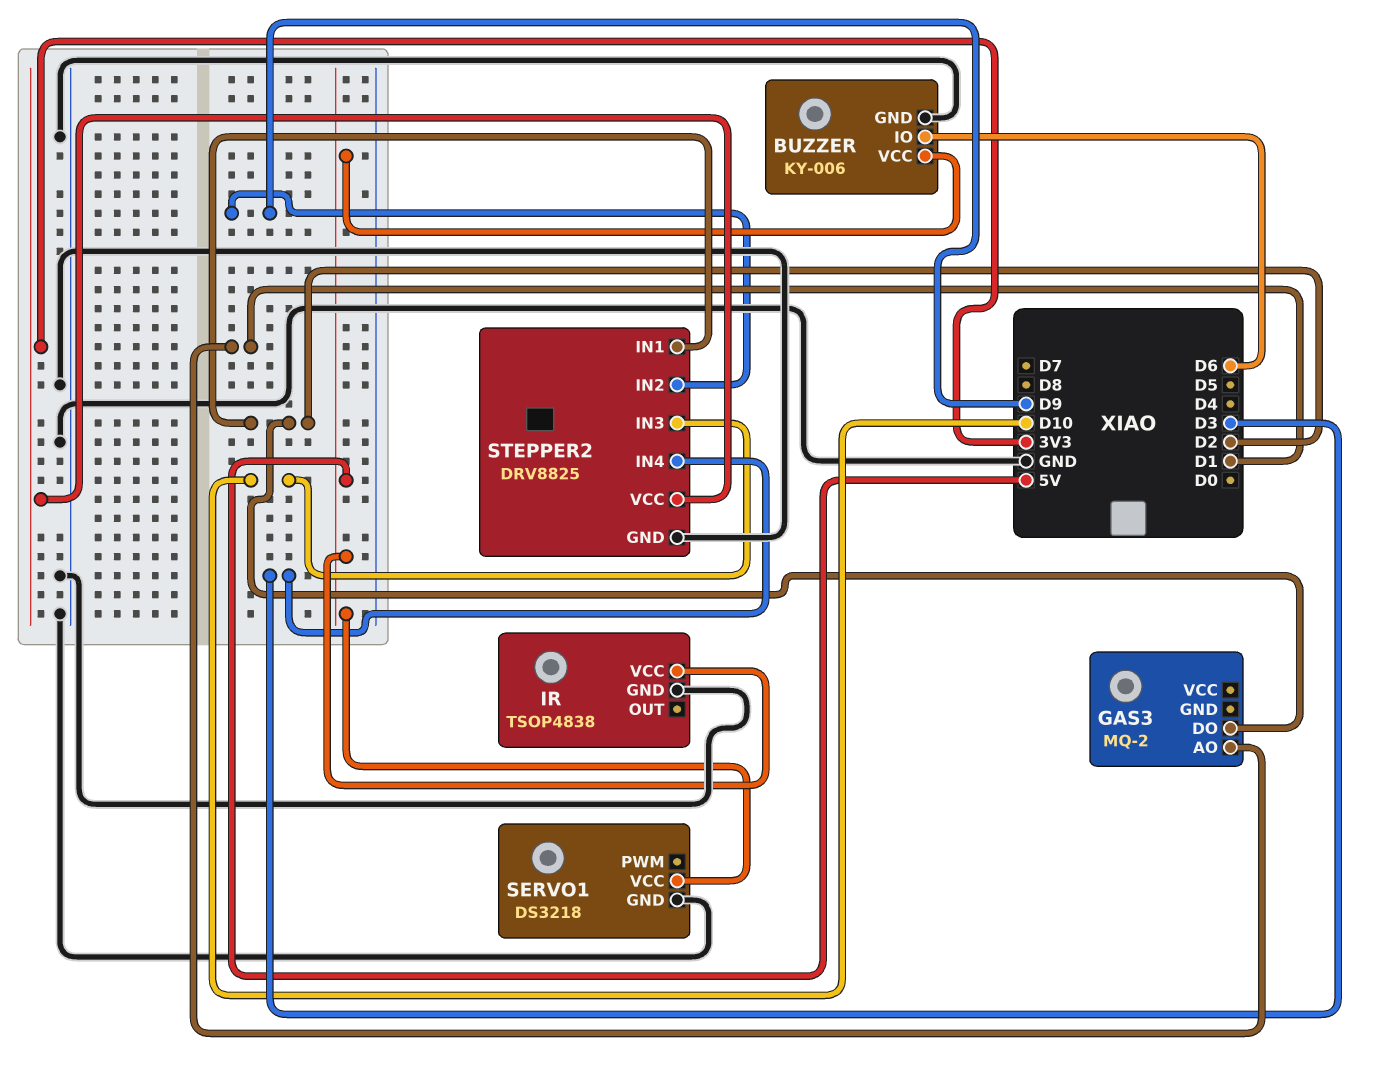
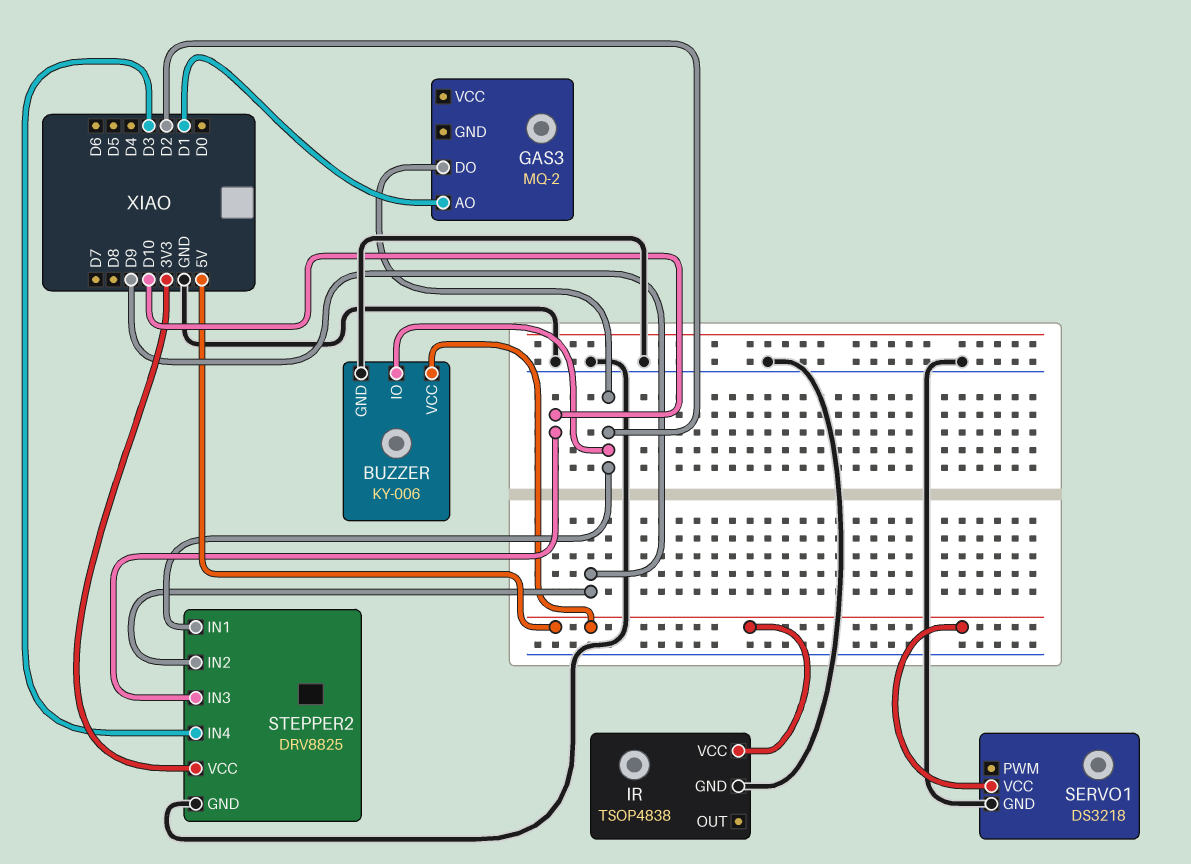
BUZZER pin IO: D6 -> D2

